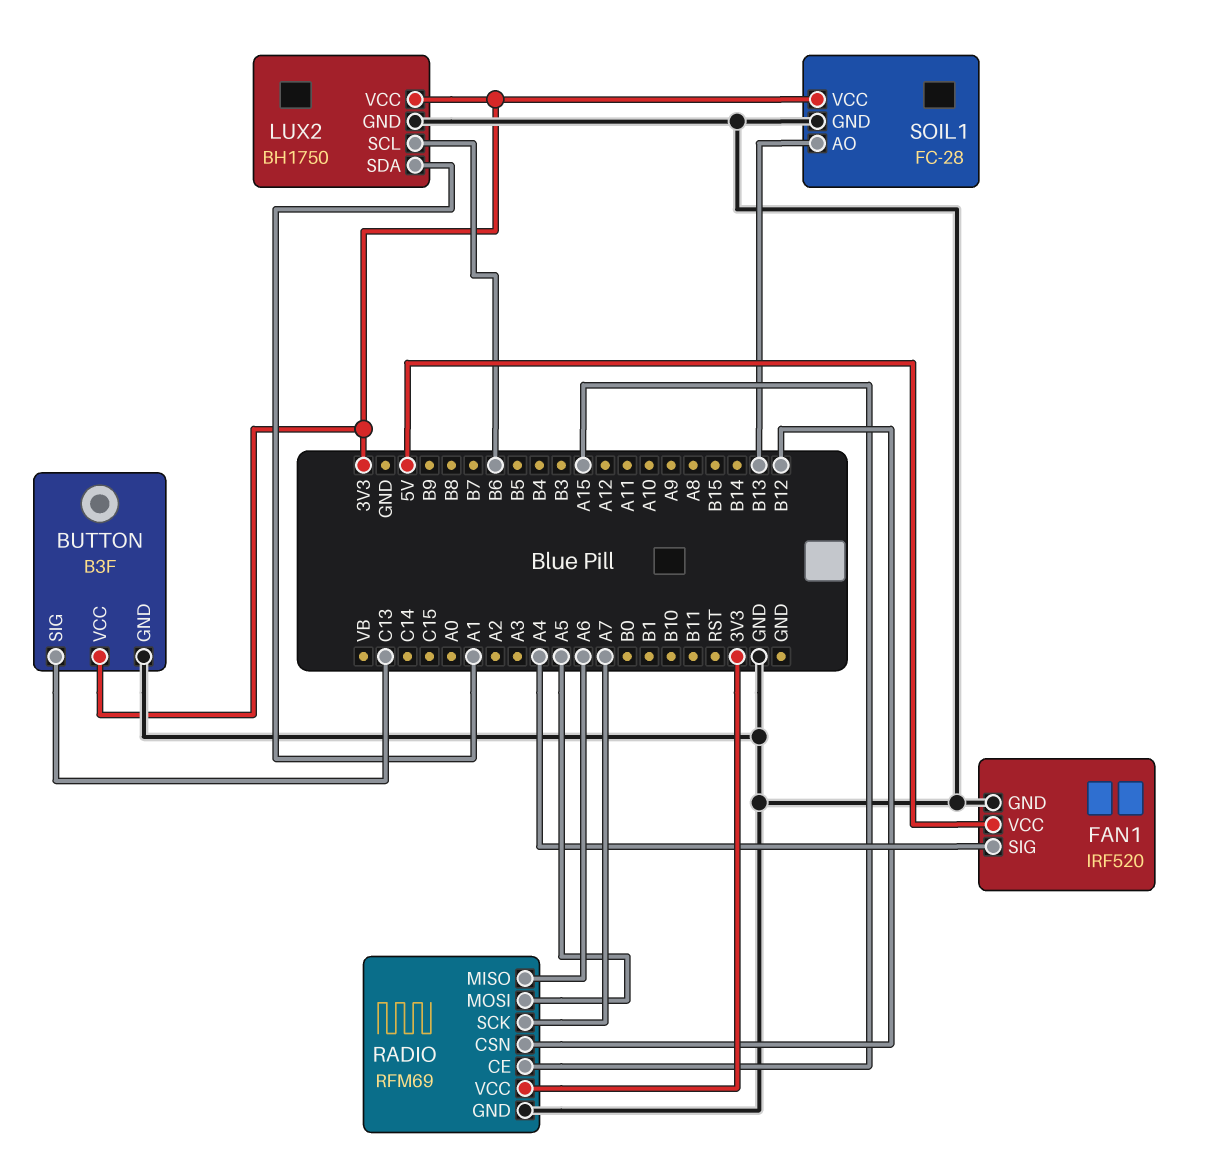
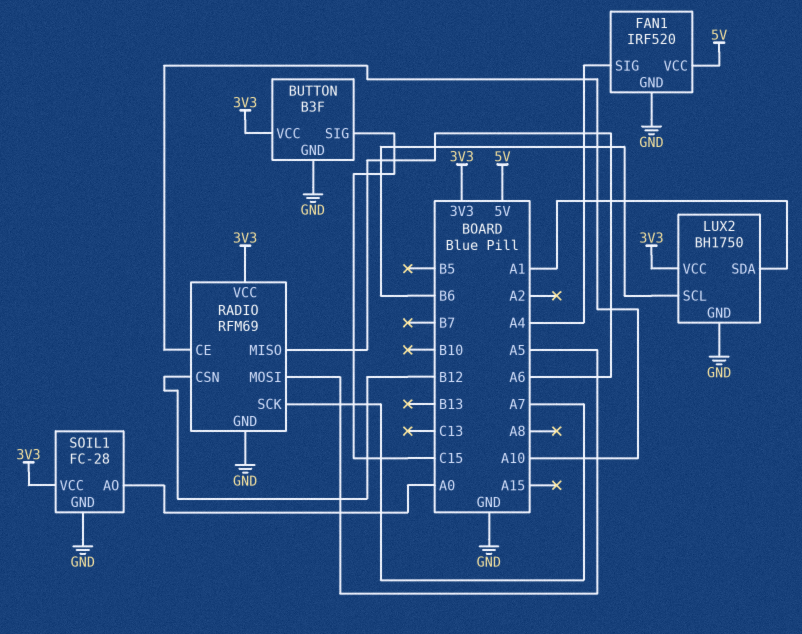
BUTTON pin SIG: C13 -> C15
RADIO pin CE: A15 -> A10
SOIL1 pin AO: B13 -> A0

